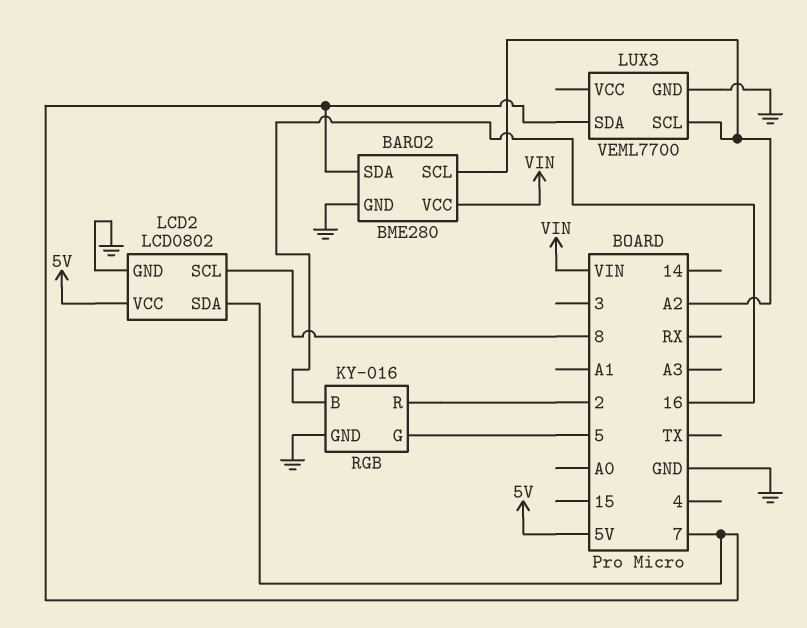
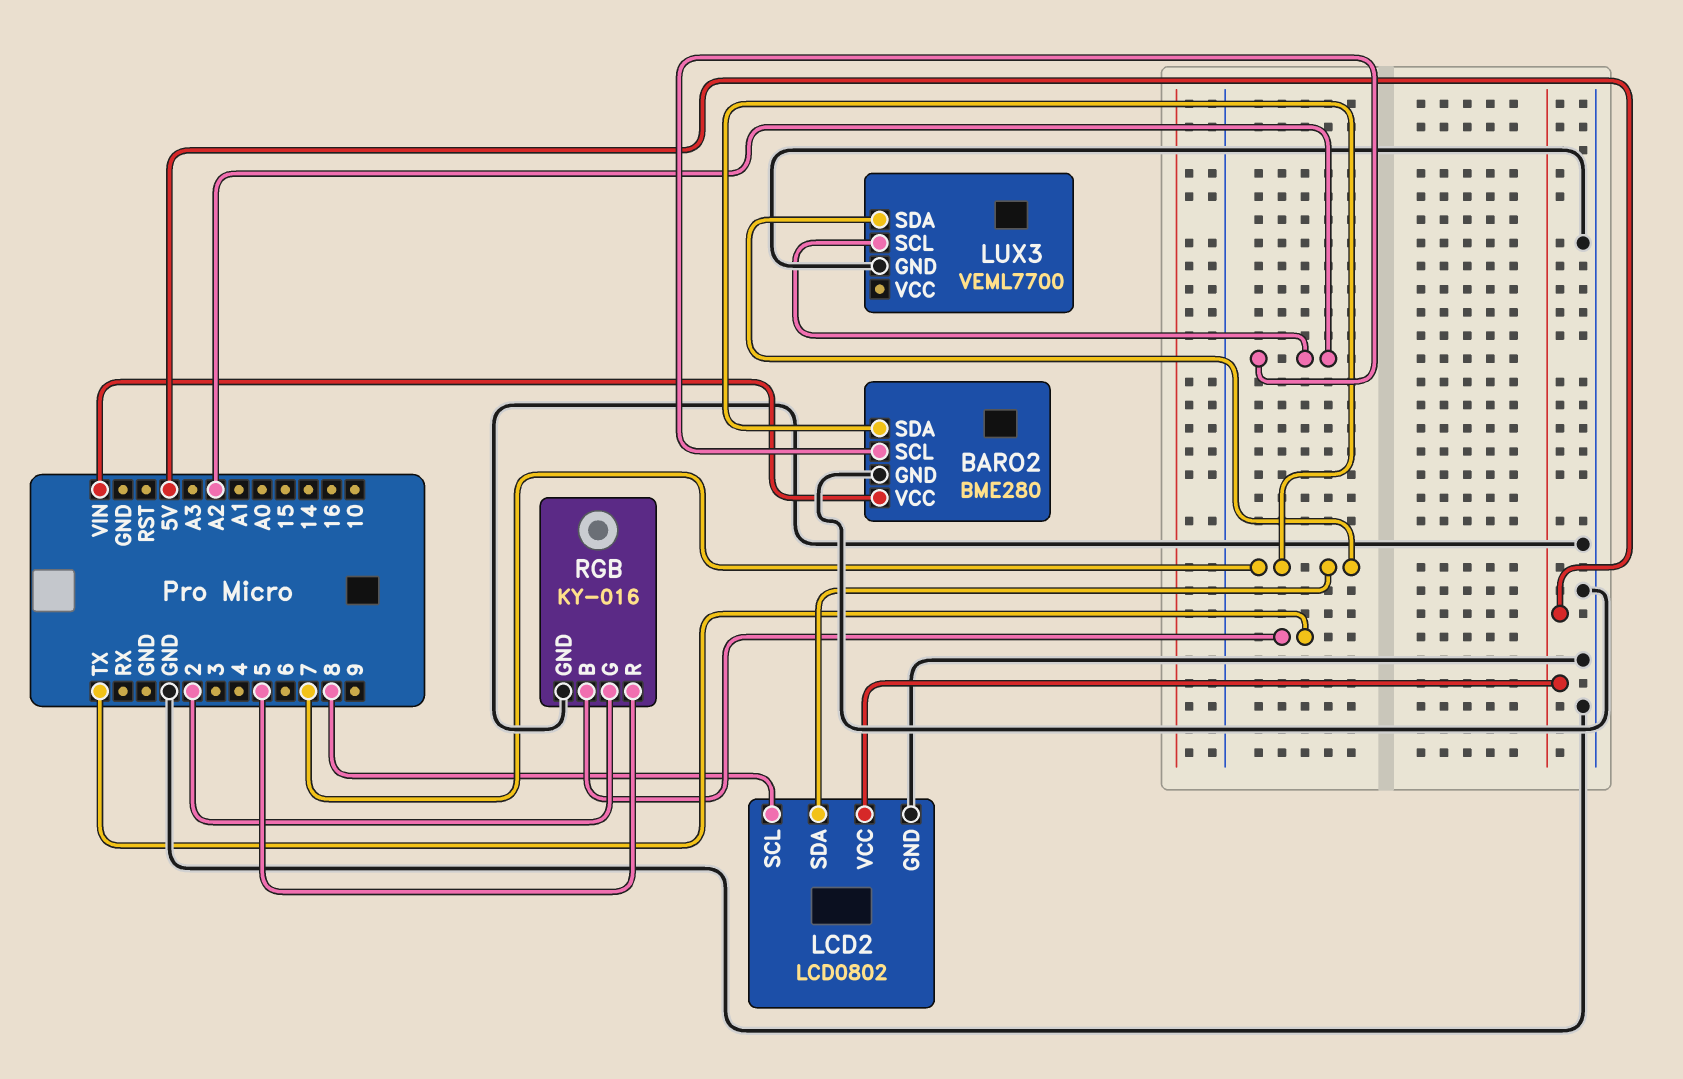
RGB pin B: 16 -> TX
RGB pin G: 5 -> 2
RGB pin R: 2 -> 5

